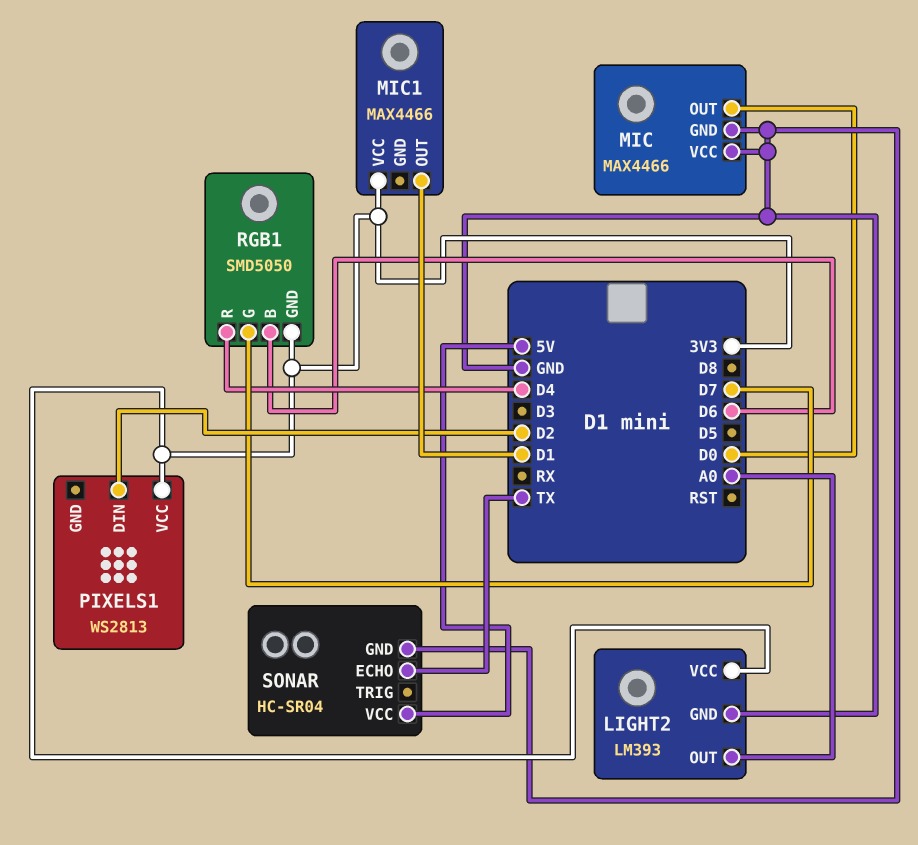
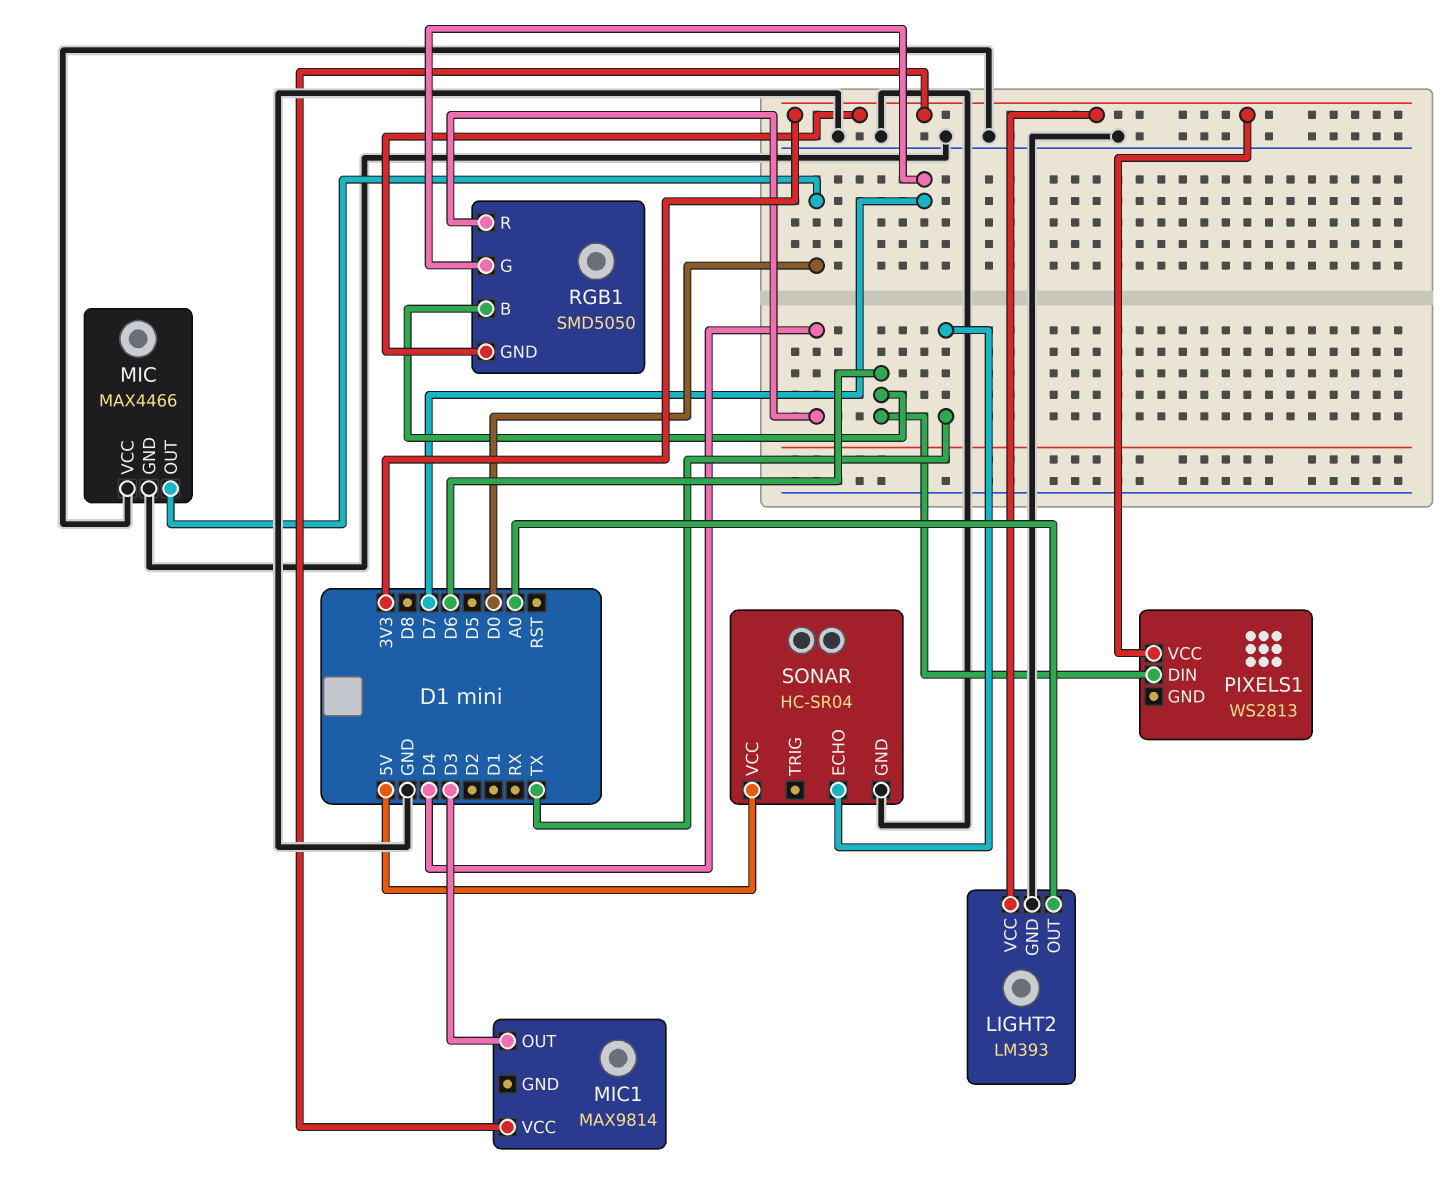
MIC1: MAX4466 -> MAX9814
MIC1 pin OUT: D1 -> D3
PIXELS1 pin DIN: D2 -> D6

